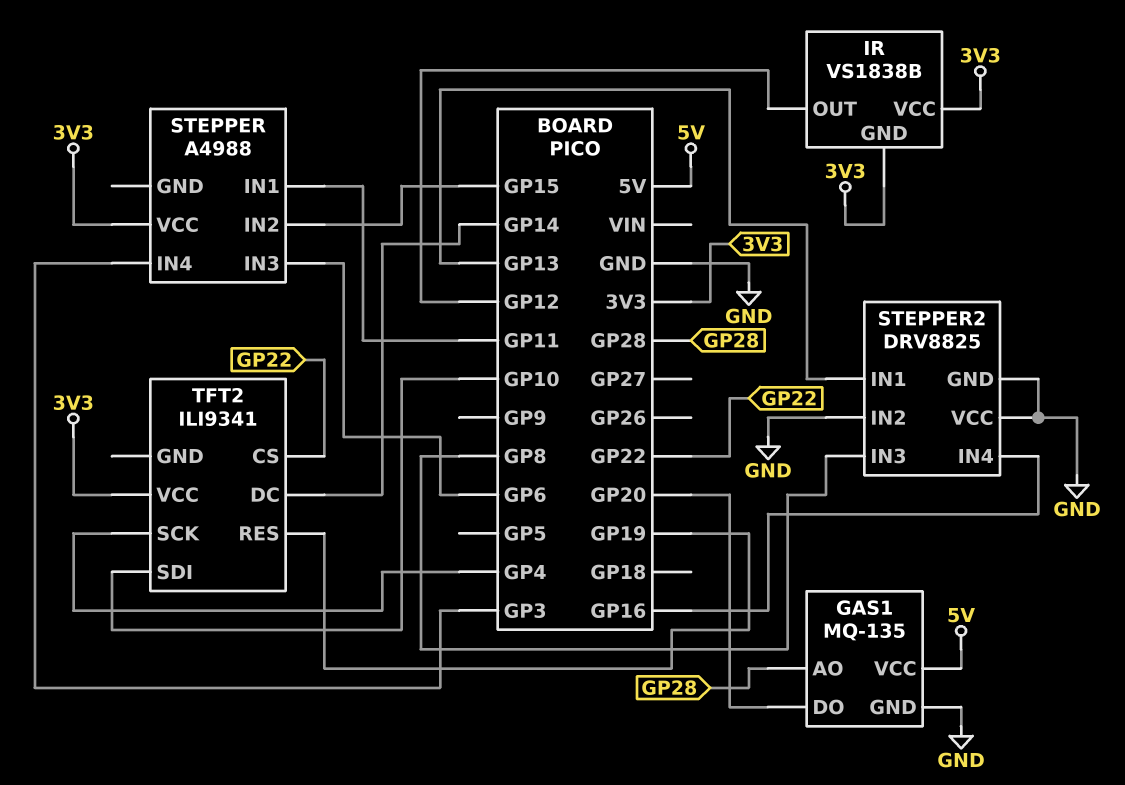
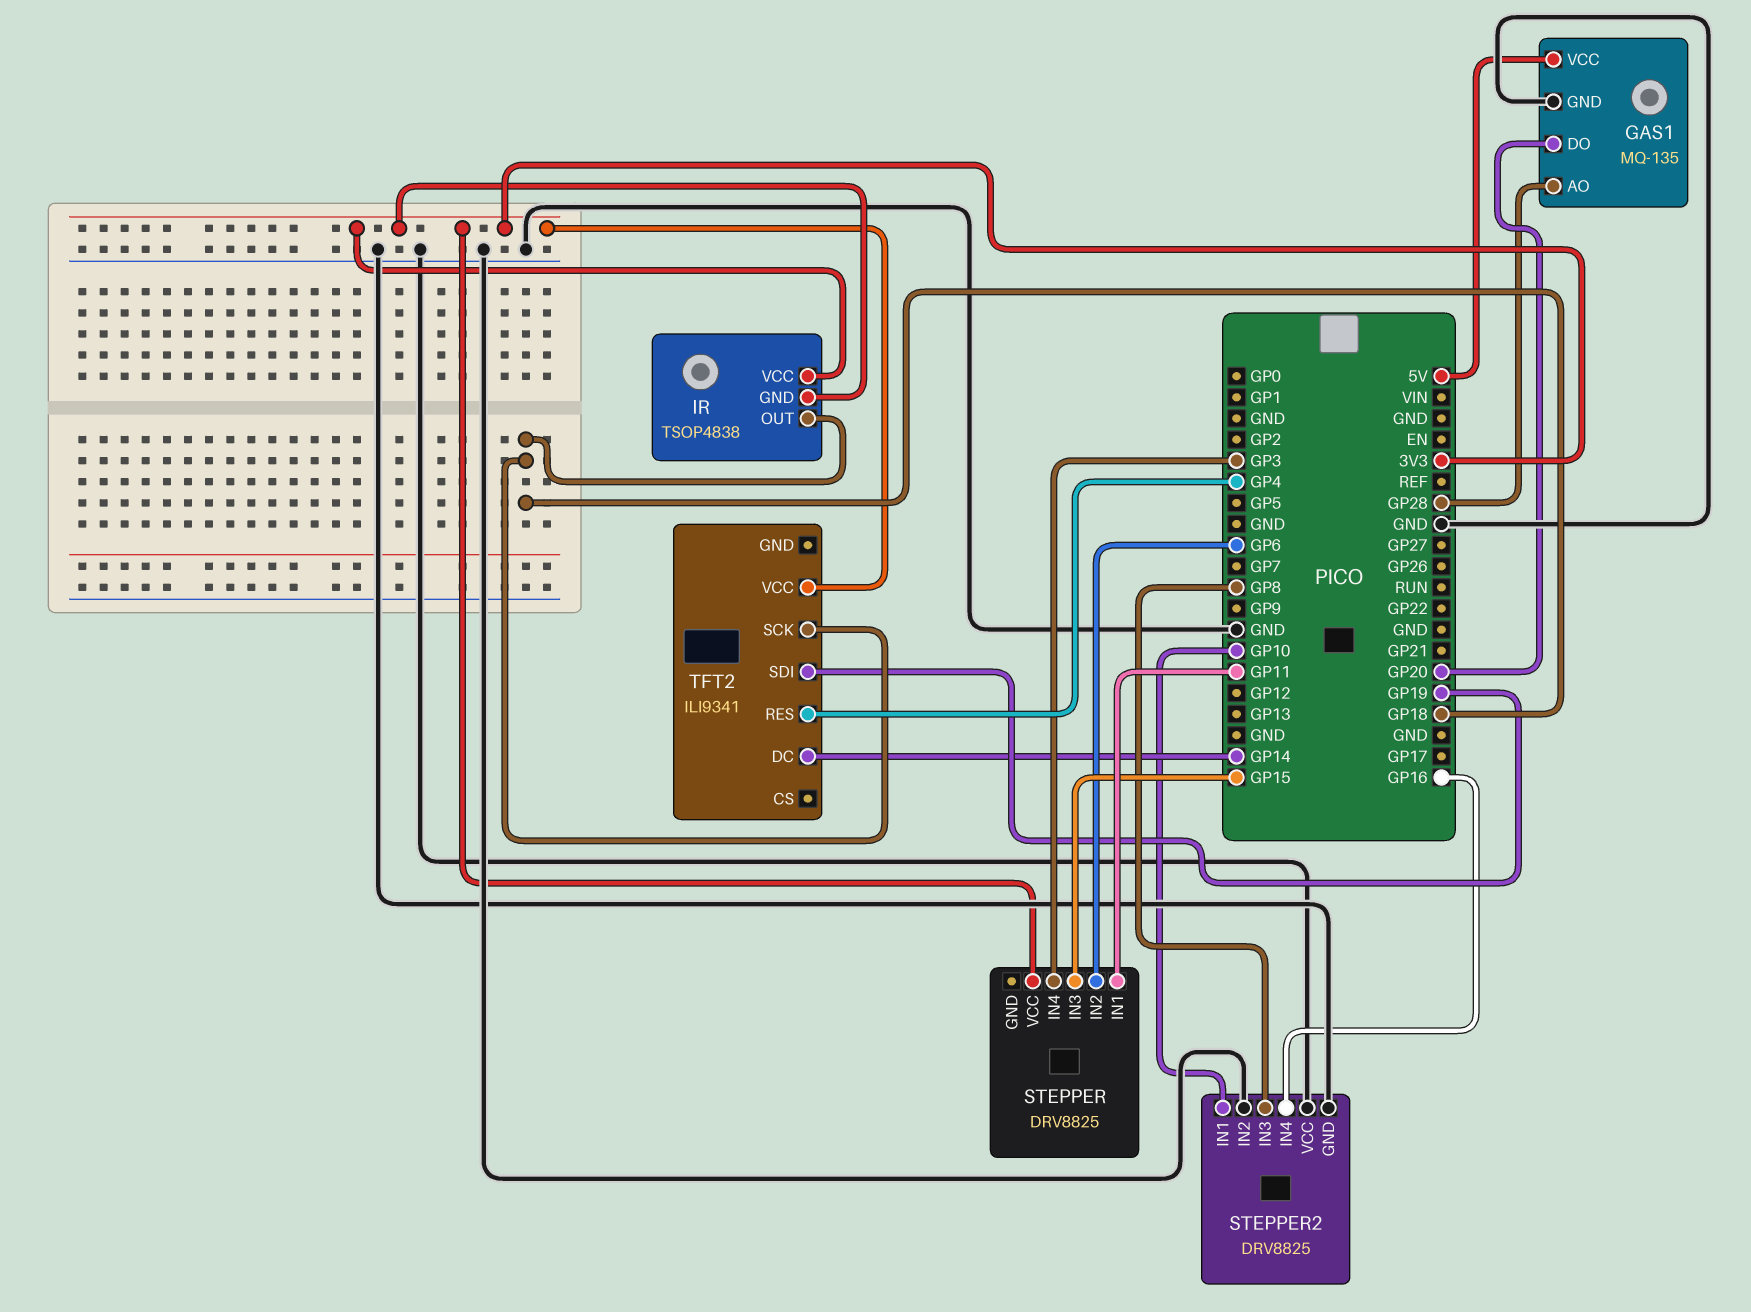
IR: VS1838B -> TSOP4838
IR pin OUT: GP12 -> GP18
STEPPER: A4988 -> DRV8825
STEPPER pin IN2: GP15 -> GP6
STEPPER pin IN3: GP6 -> GP15
STEPPER2 pin IN1: GP13 -> GP10
TFT2 pin CS: GP22 -> none
TFT2 pin RES: GP19 -> GP4
TFT2 pin SCK: GP4 -> GP18
TFT2 pin SDI: GP10 -> GP19

